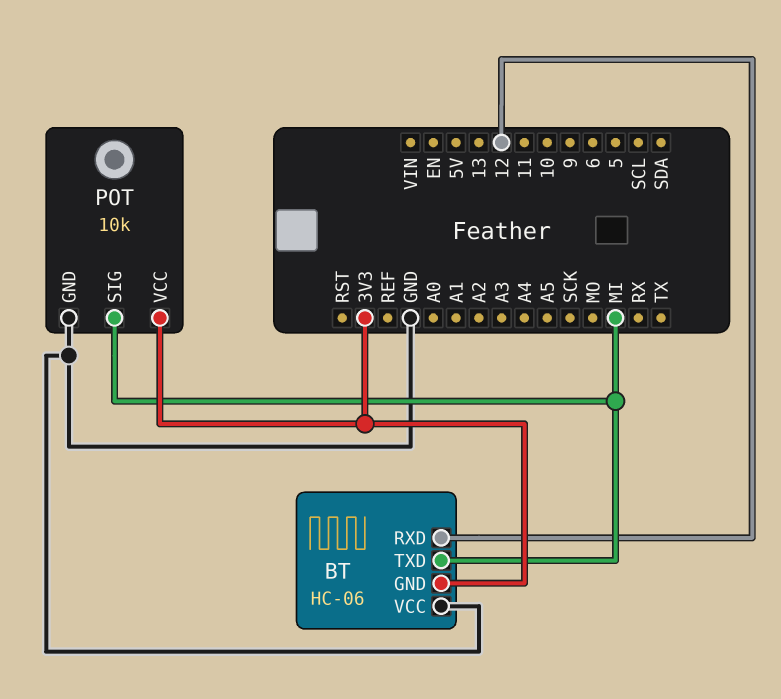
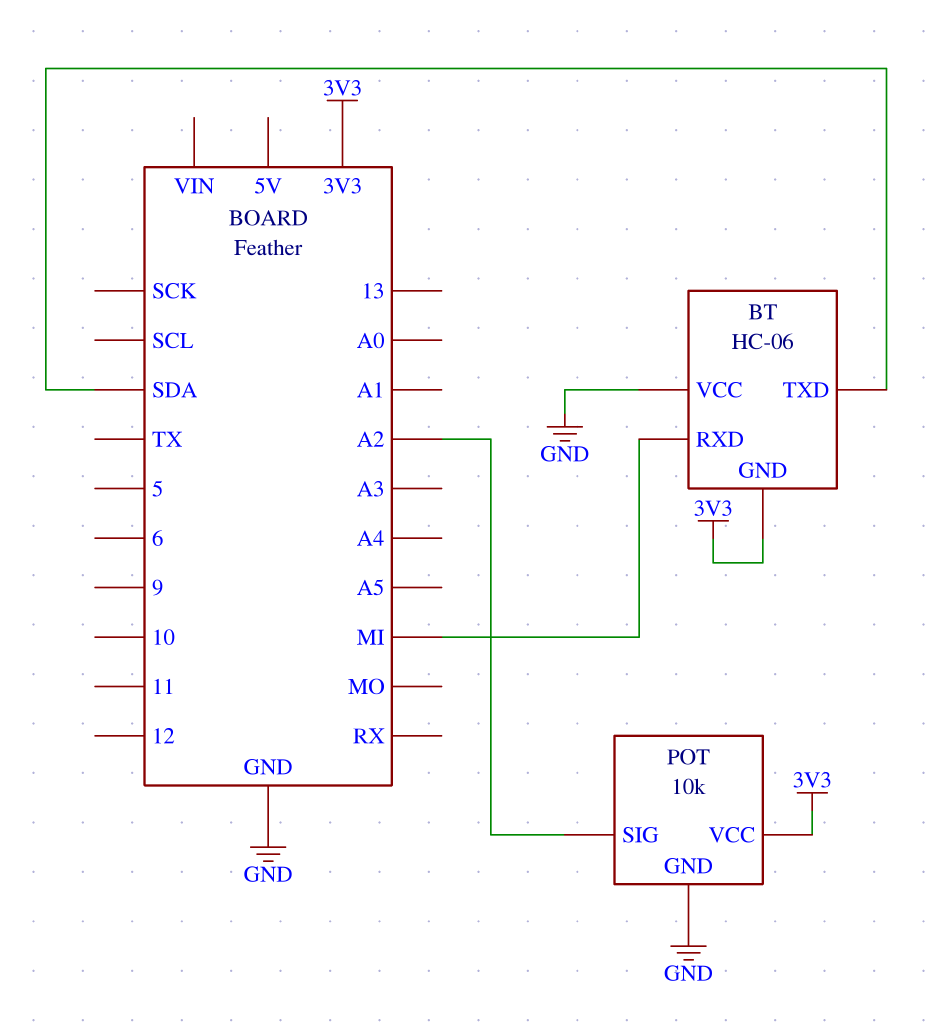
BT pin RXD: 12 -> MI
BT pin TXD: MI -> SDA
POT pin SIG: MI -> A2

